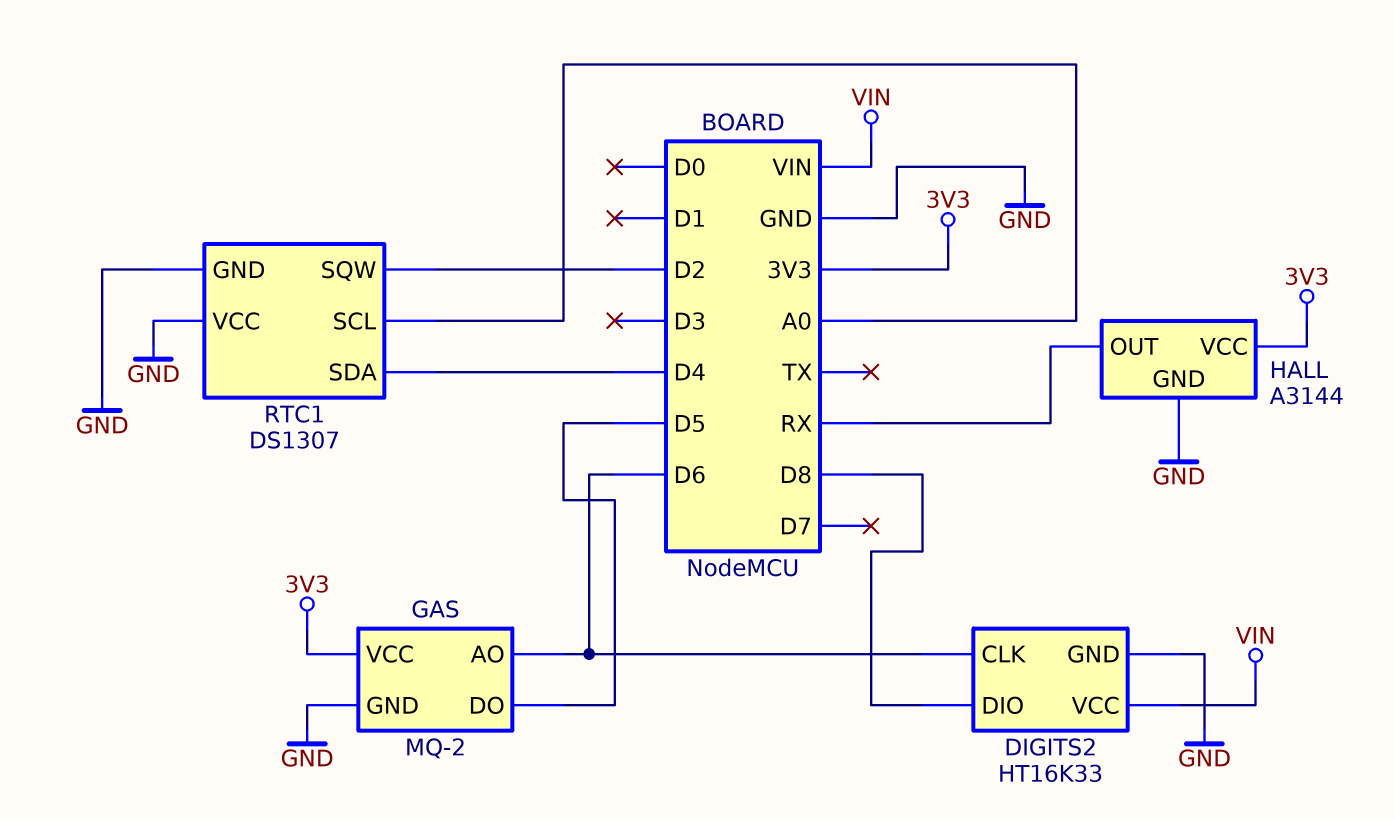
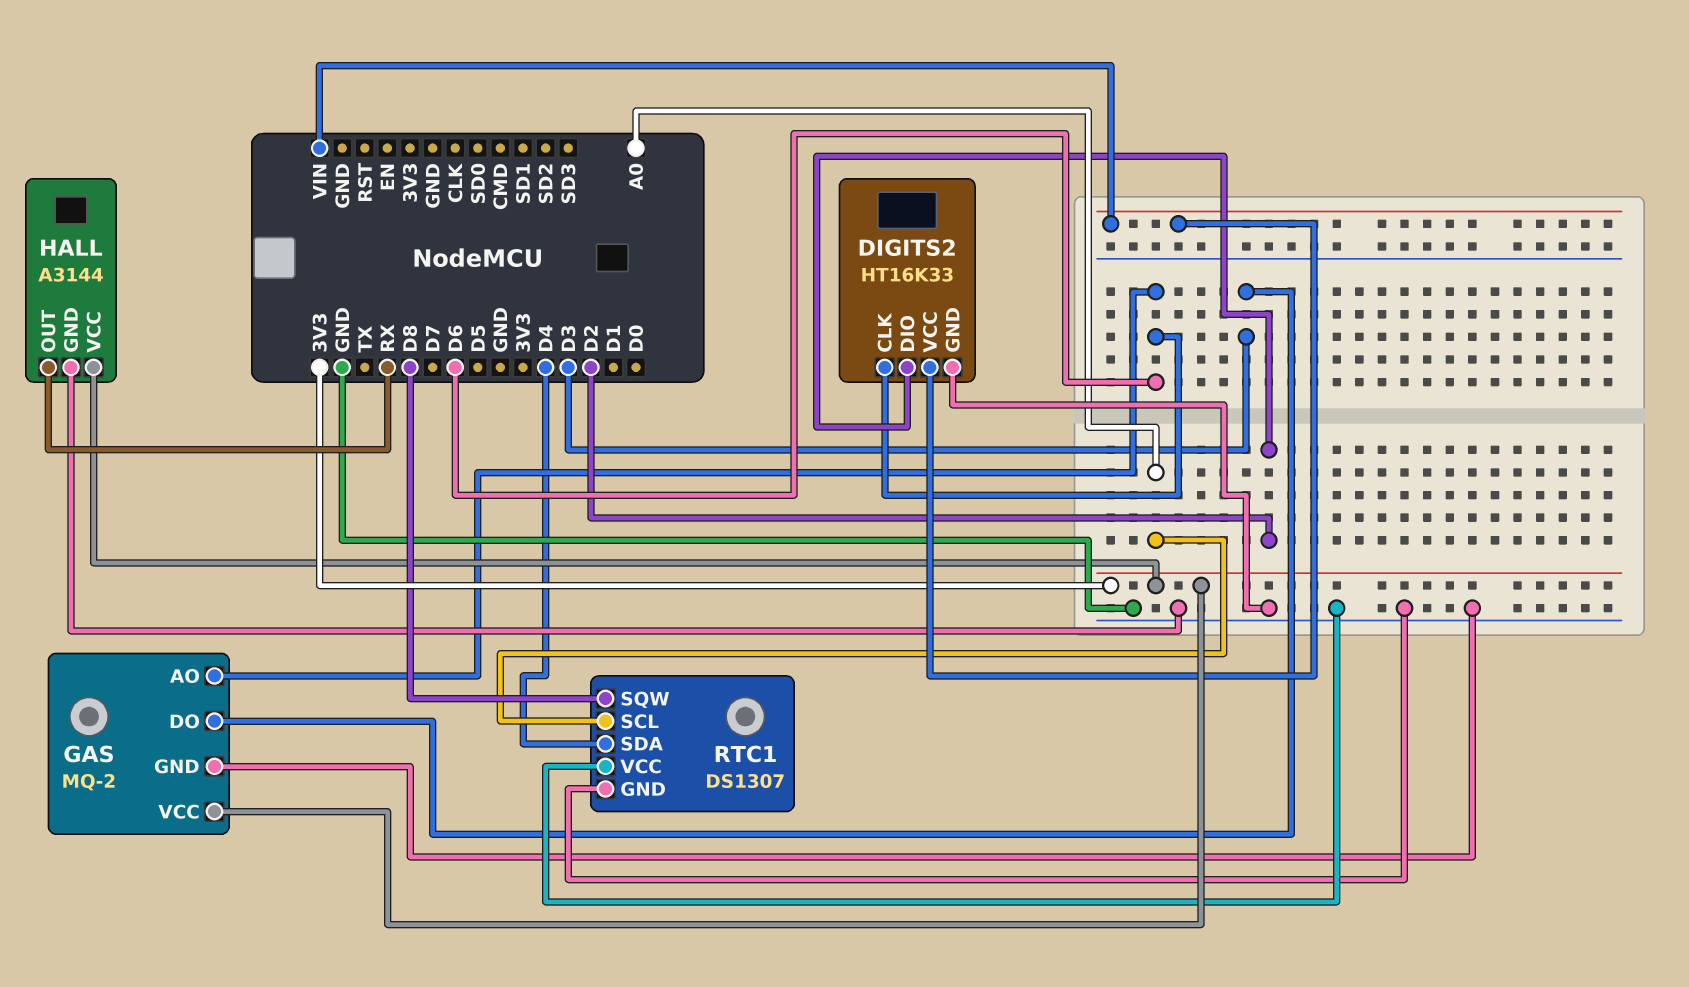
DIGITS2 pin DIO: D8 -> D2
GAS pin DO: D5 -> D3
RTC1 pin SQW: D2 -> D8

